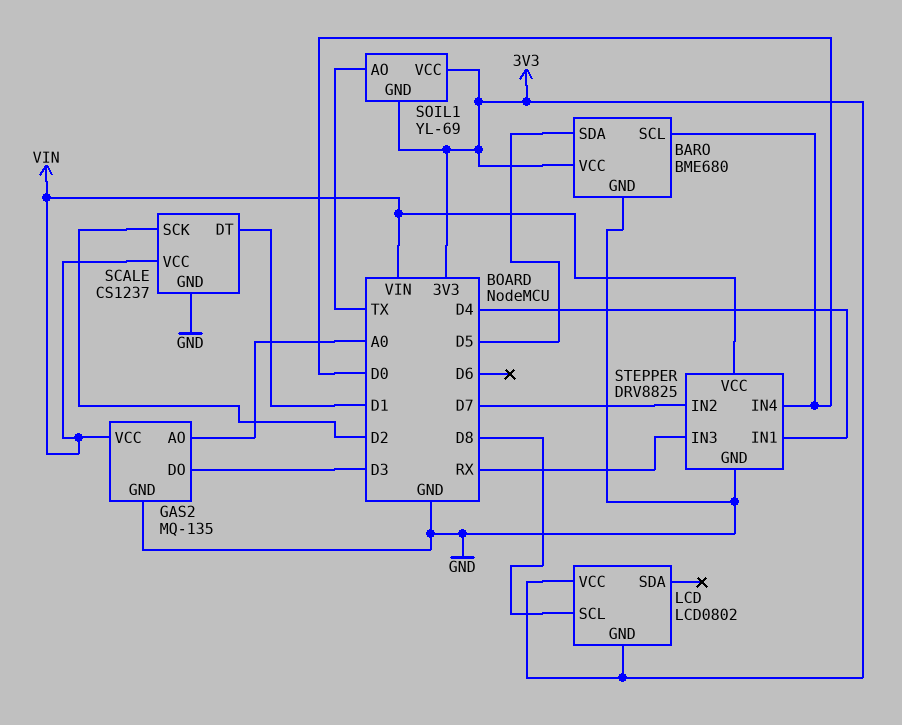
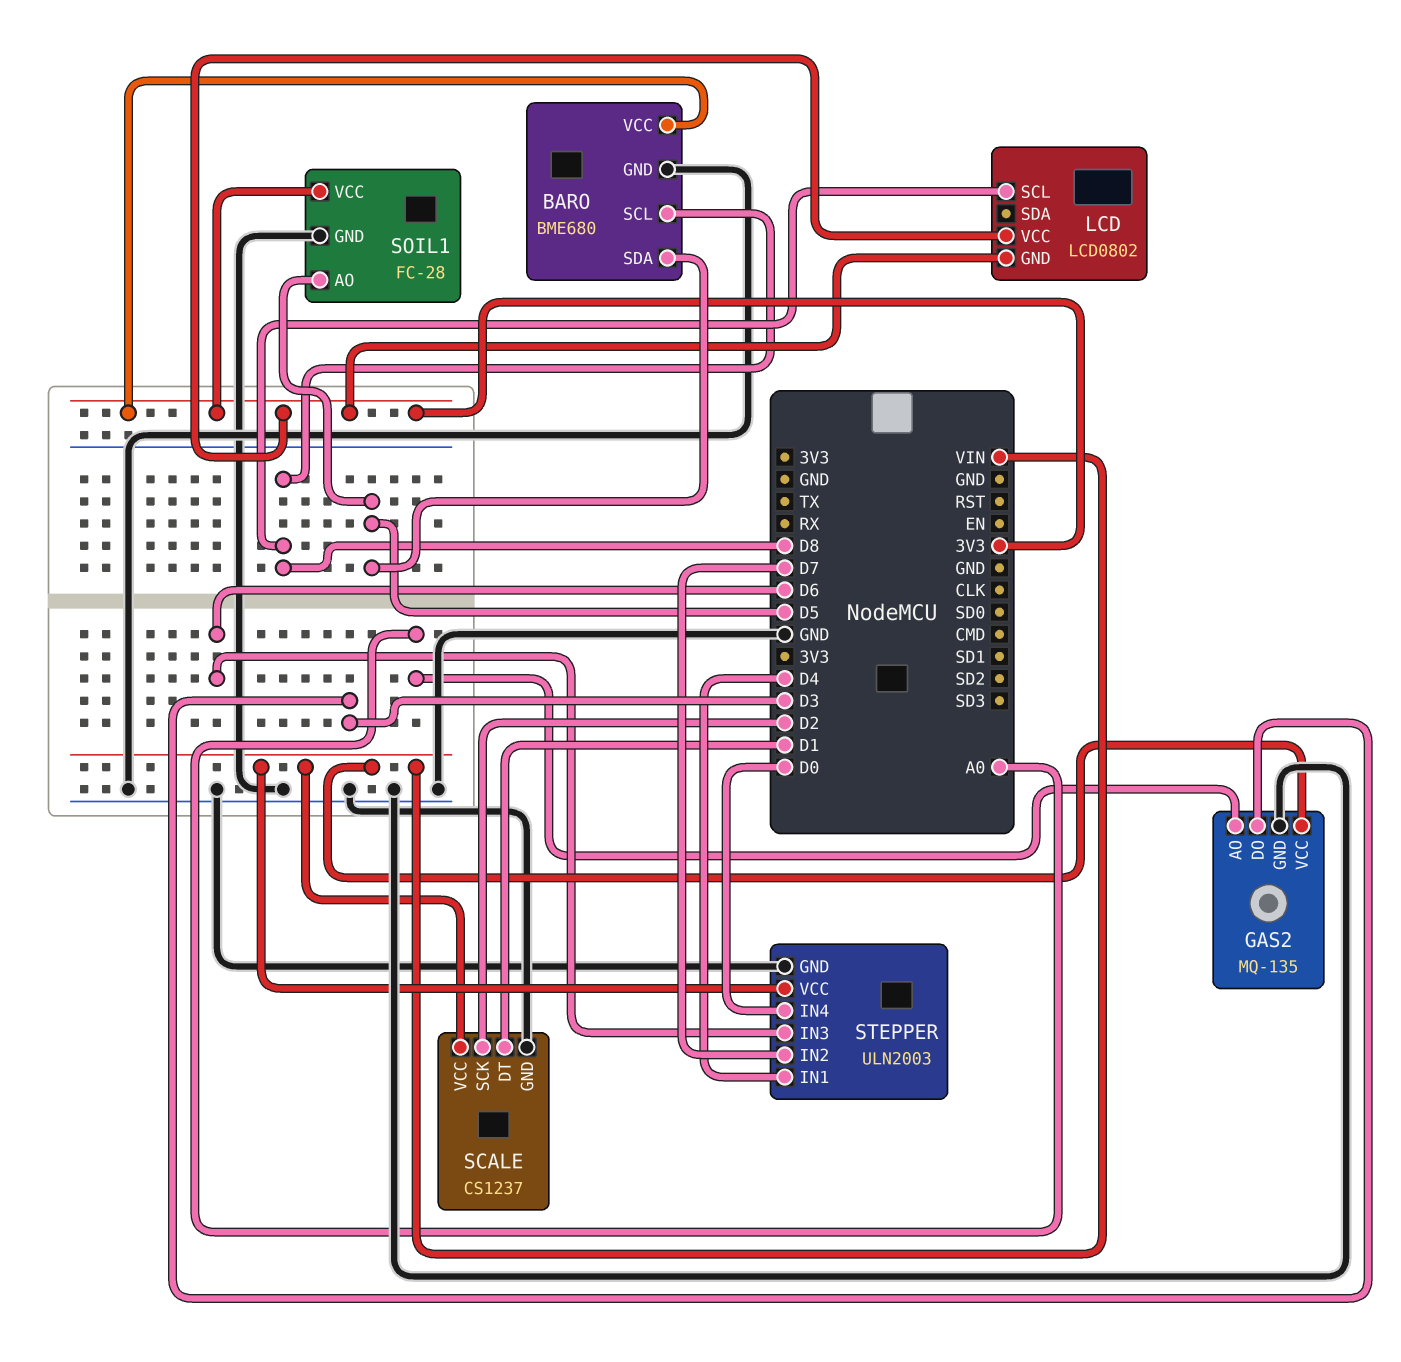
BARO pin SCL: D0 -> D8
SOIL1: YL-69 -> FC-28
SOIL1 pin AO: TX -> D5
SOIL1 pin GND: 3V3 -> GND
STEPPER: DRV8825 -> ULN2003
STEPPER pin IN3: RX -> D6

